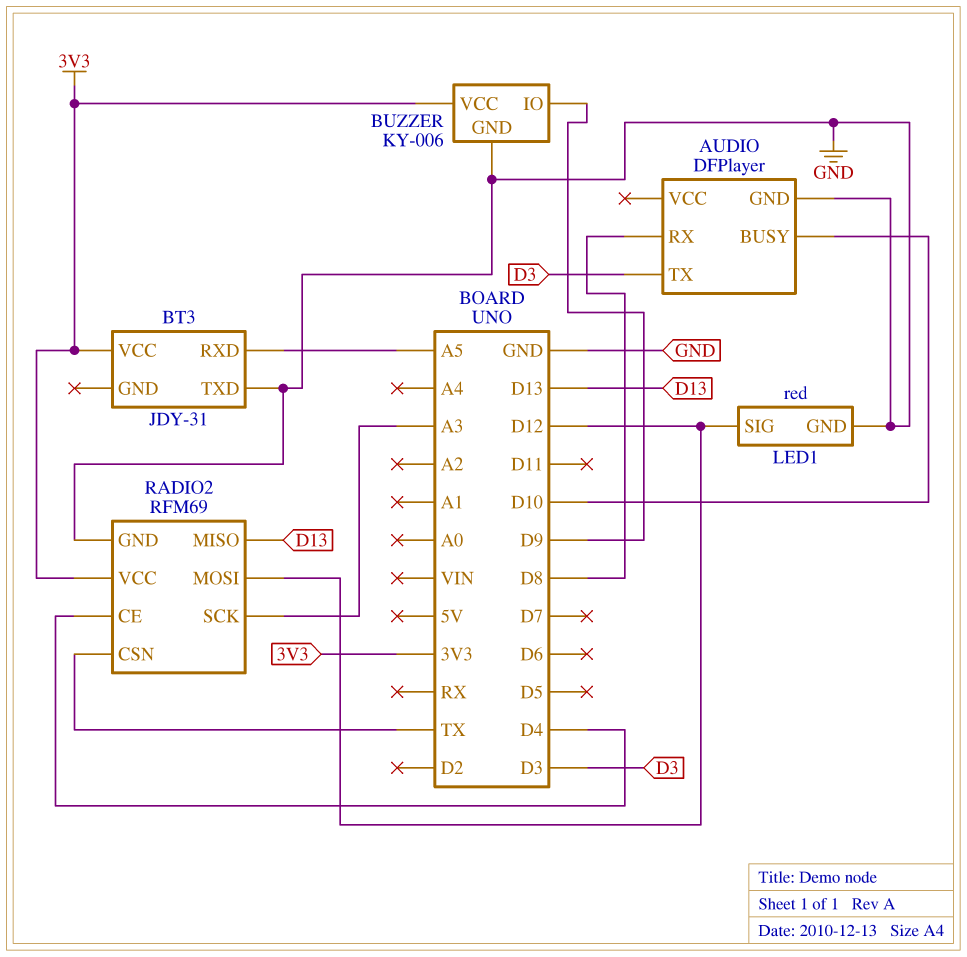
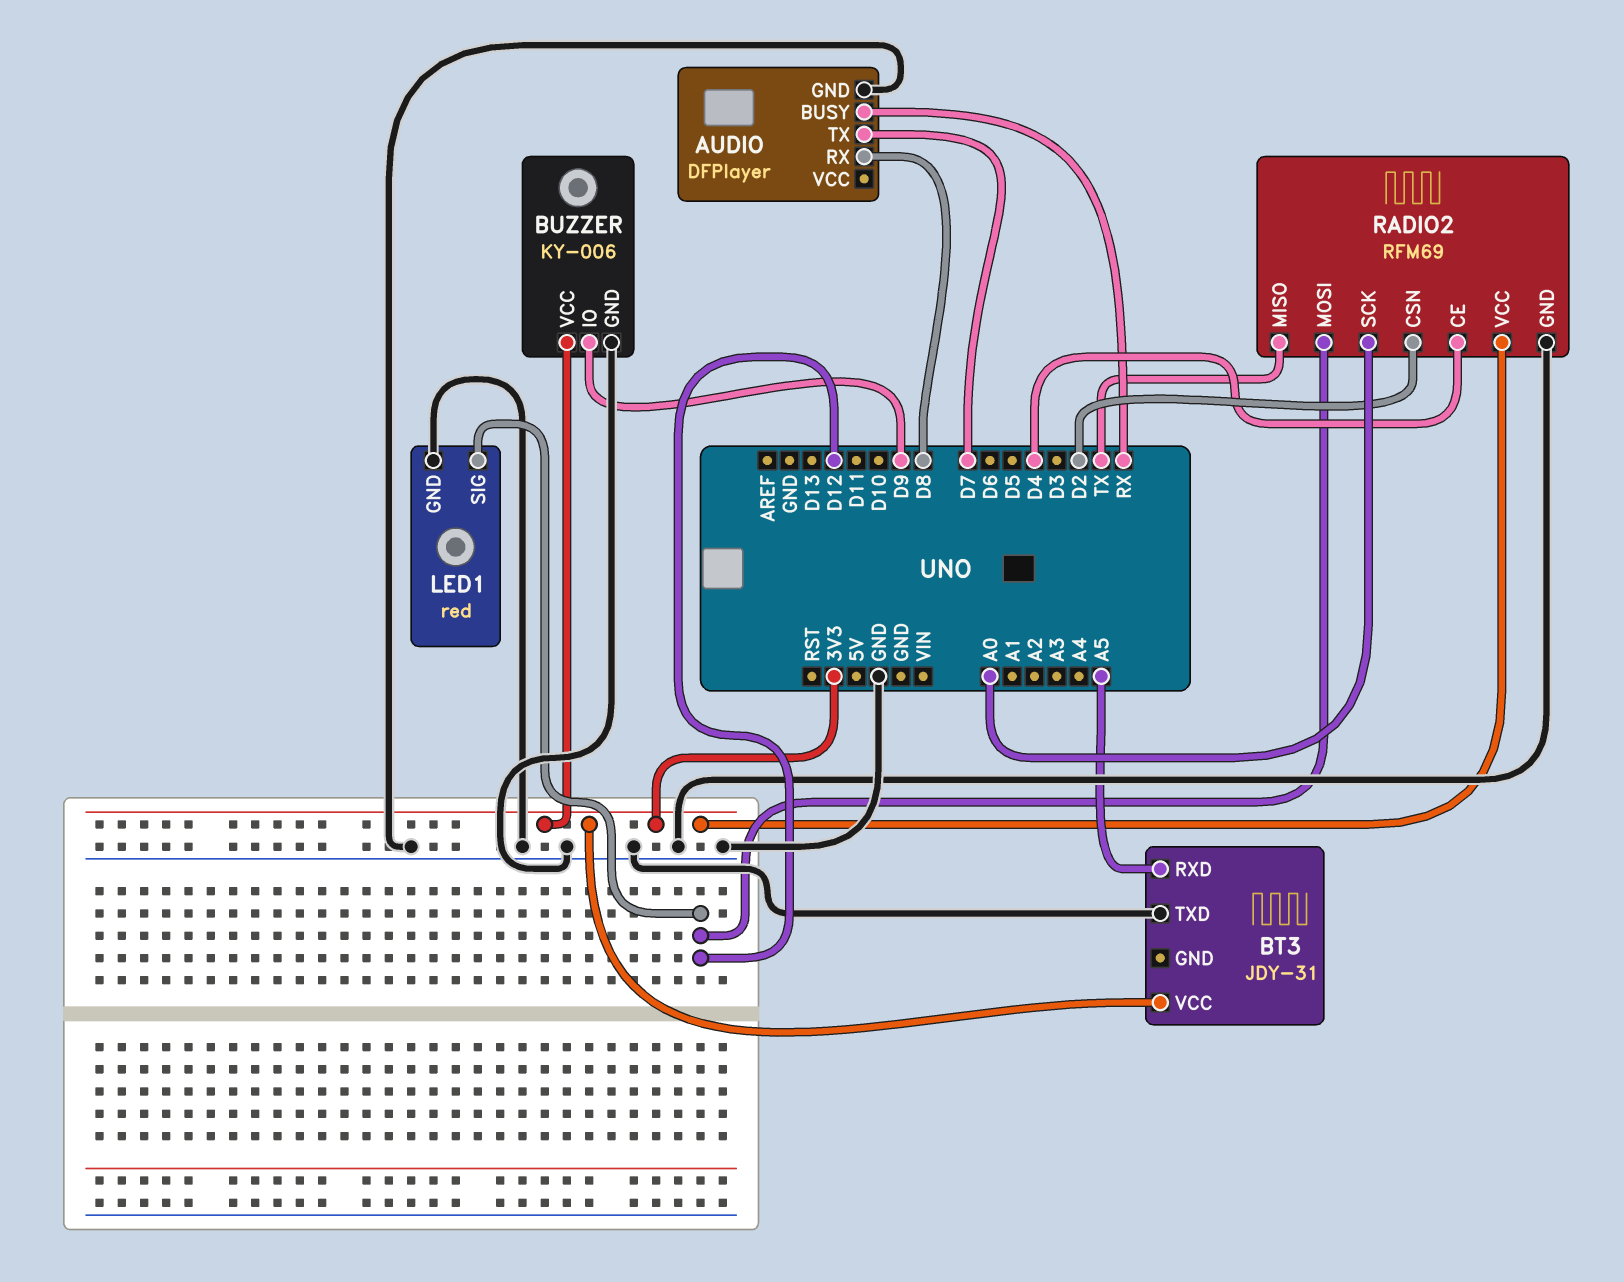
AUDIO pin BUSY: D10 -> RX
AUDIO pin TX: D3 -> D7
RADIO2 pin CSN: TX -> D2
RADIO2 pin MISO: D13 -> TX
RADIO2 pin SCK: A3 -> A0

